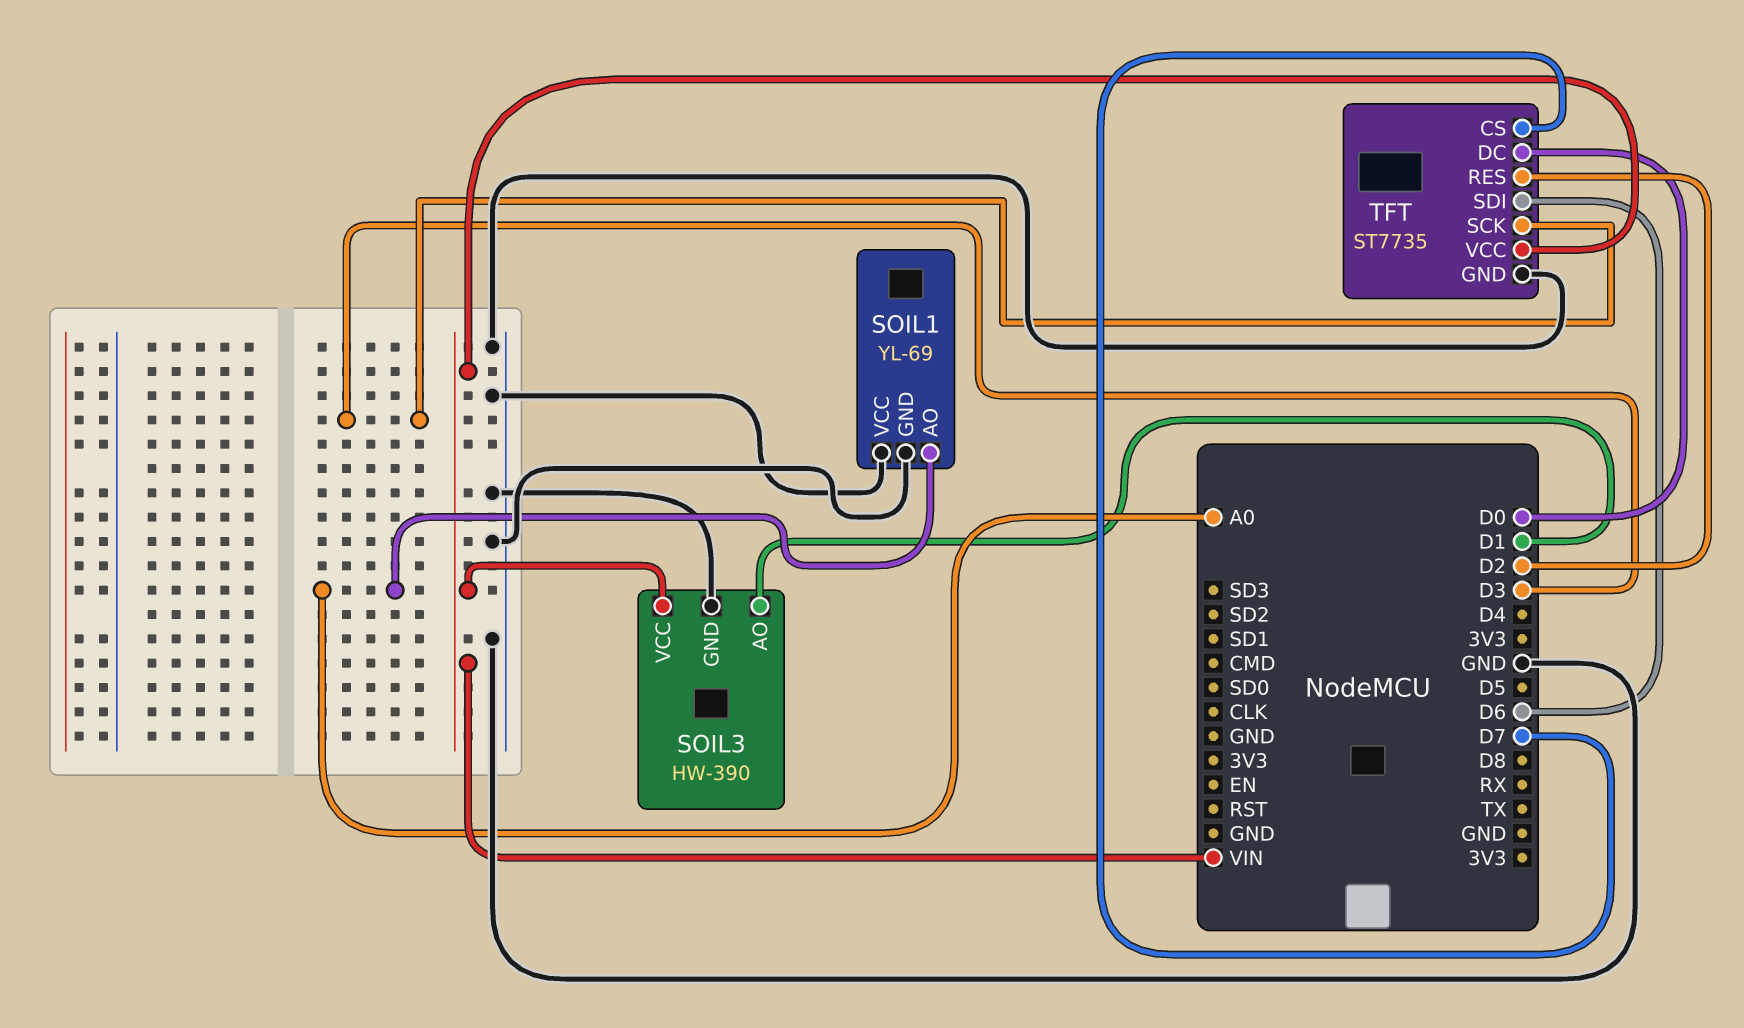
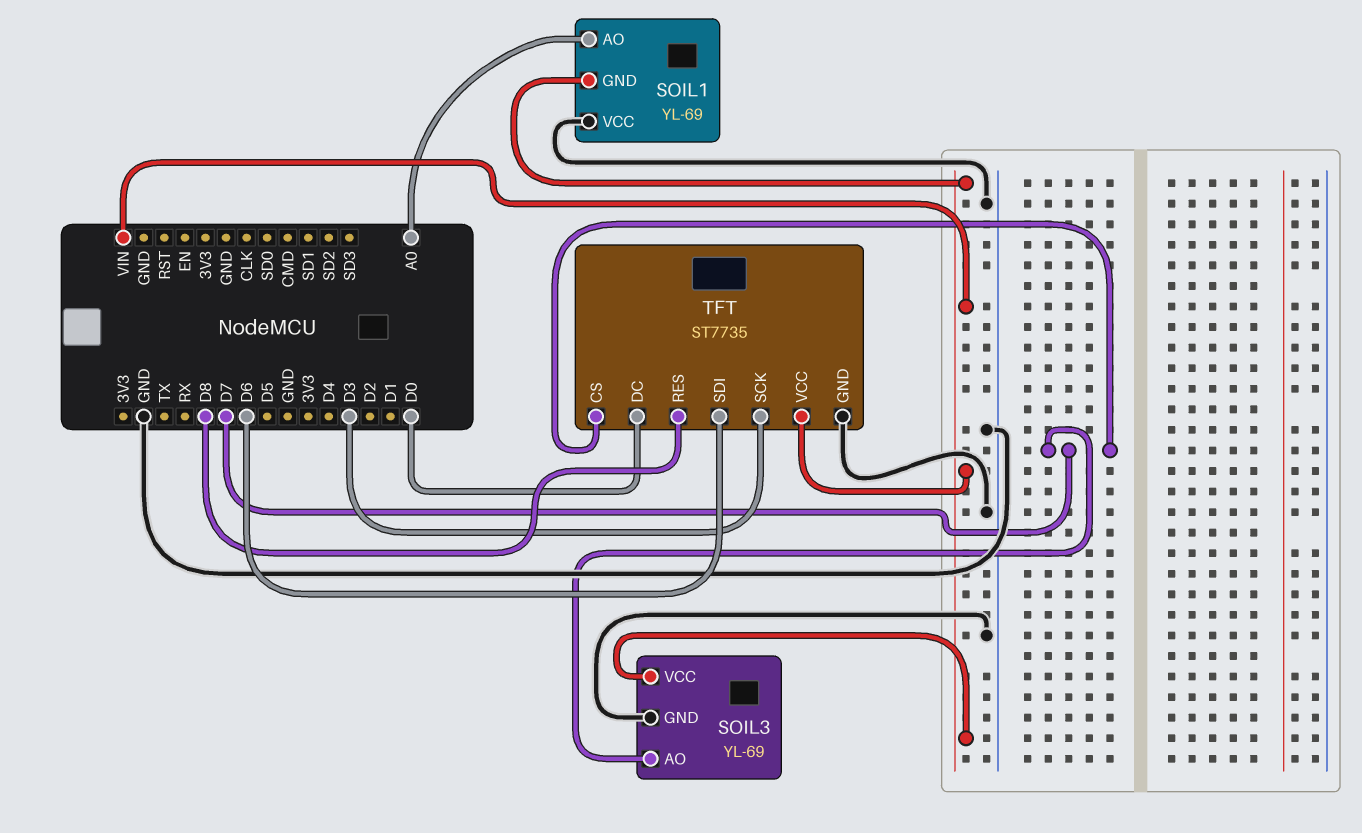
SOIL1 pin GND: GND -> VIN
SOIL3: HW-390 -> YL-69
SOIL3 pin AO: D1 -> D7
TFT pin RES: D2 -> D8

